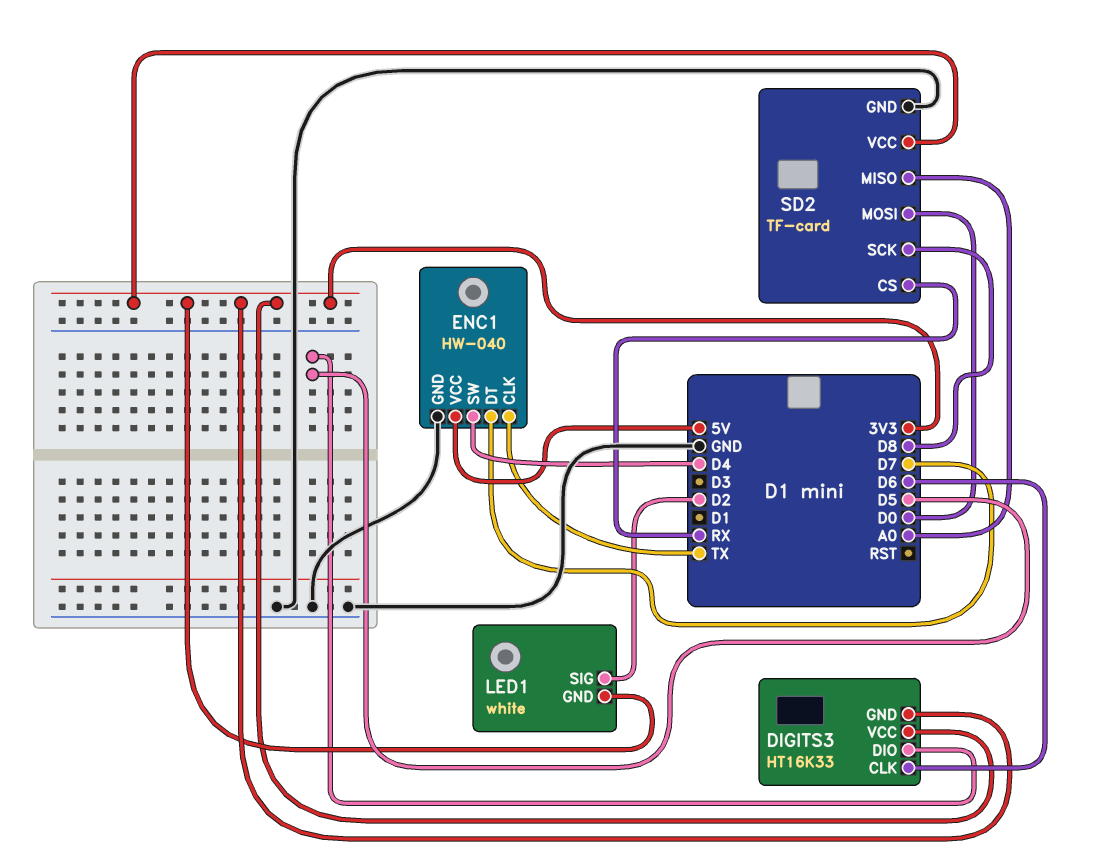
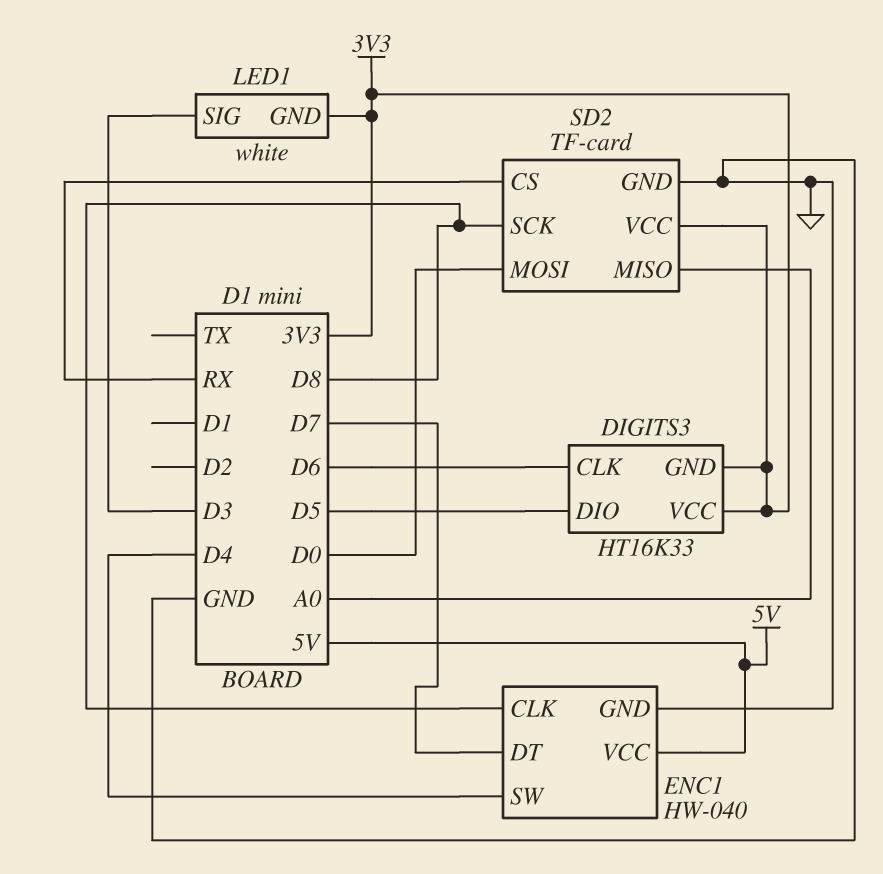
ENC1 pin CLK: TX -> D8
LED1 pin SIG: D2 -> D3

